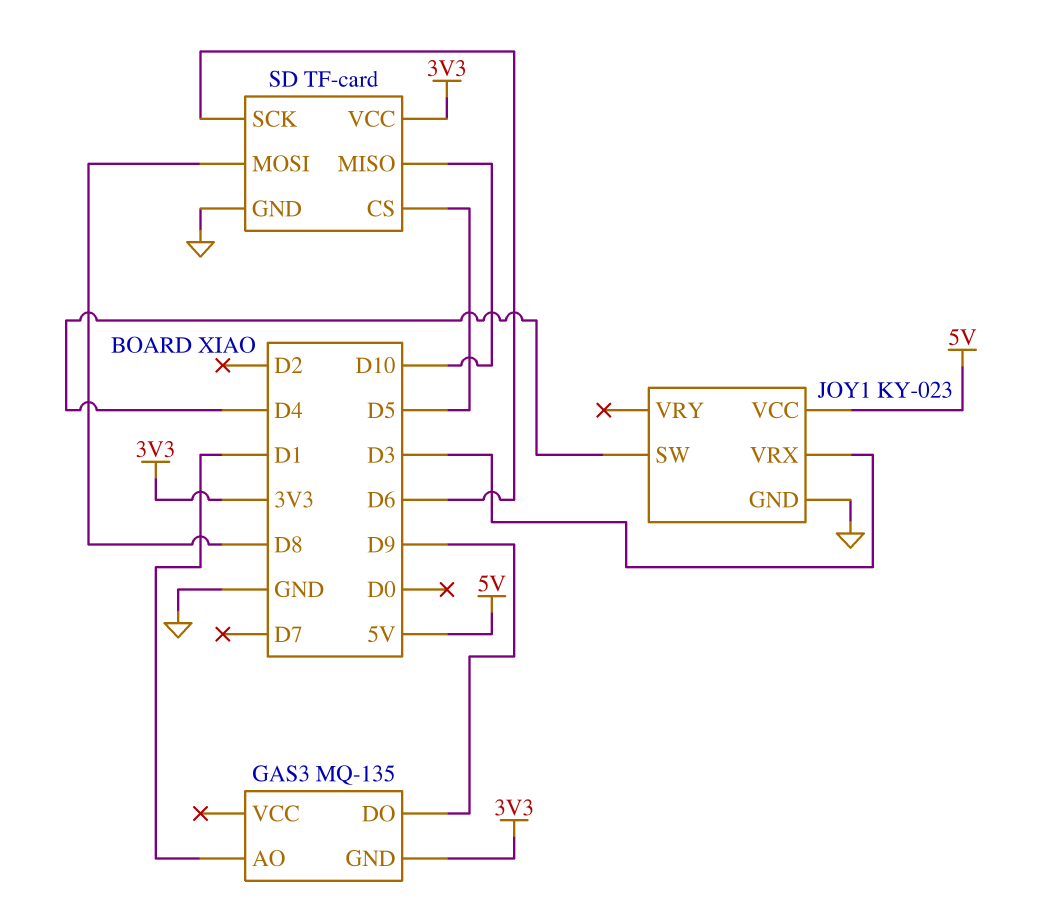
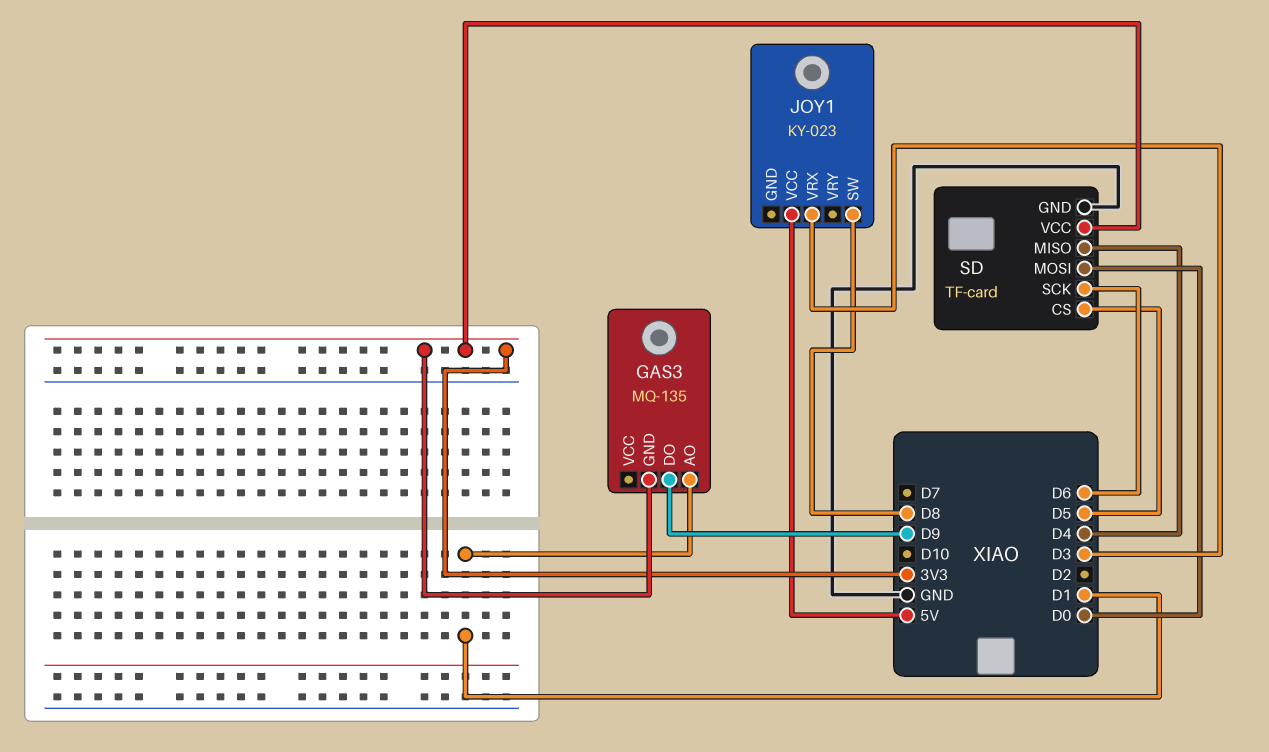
JOY1 pin GND: GND -> none
JOY1 pin SW: D4 -> D8
SD pin MISO: D10 -> D4
SD pin MOSI: D8 -> D0

